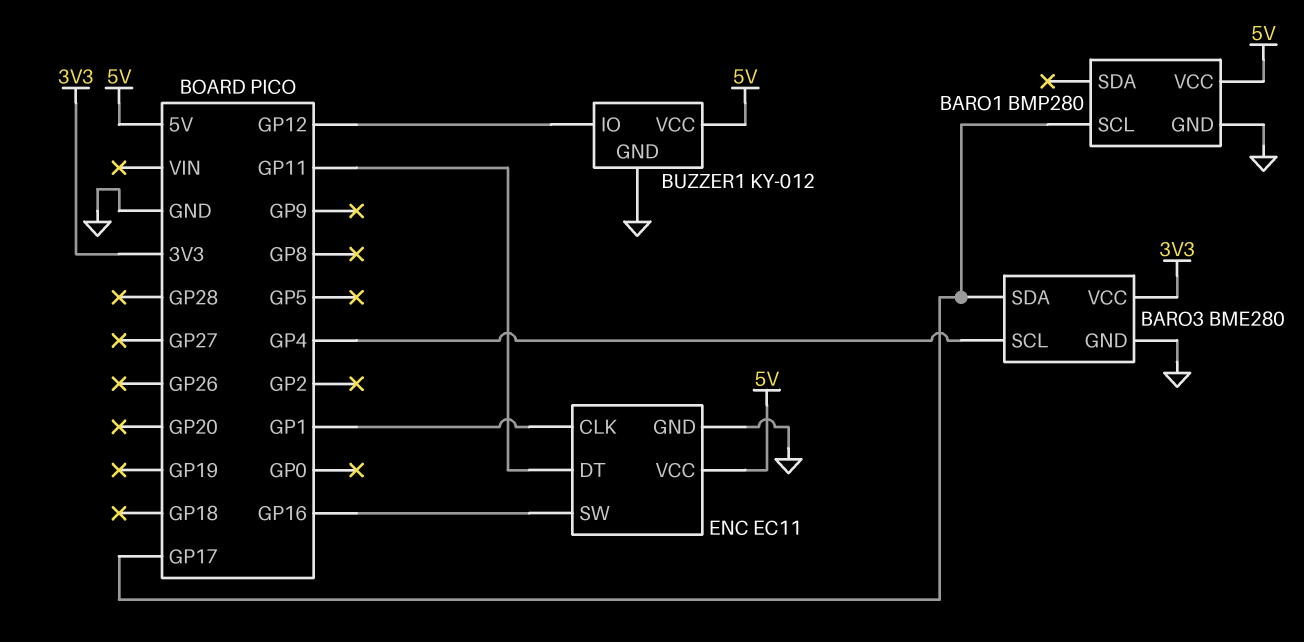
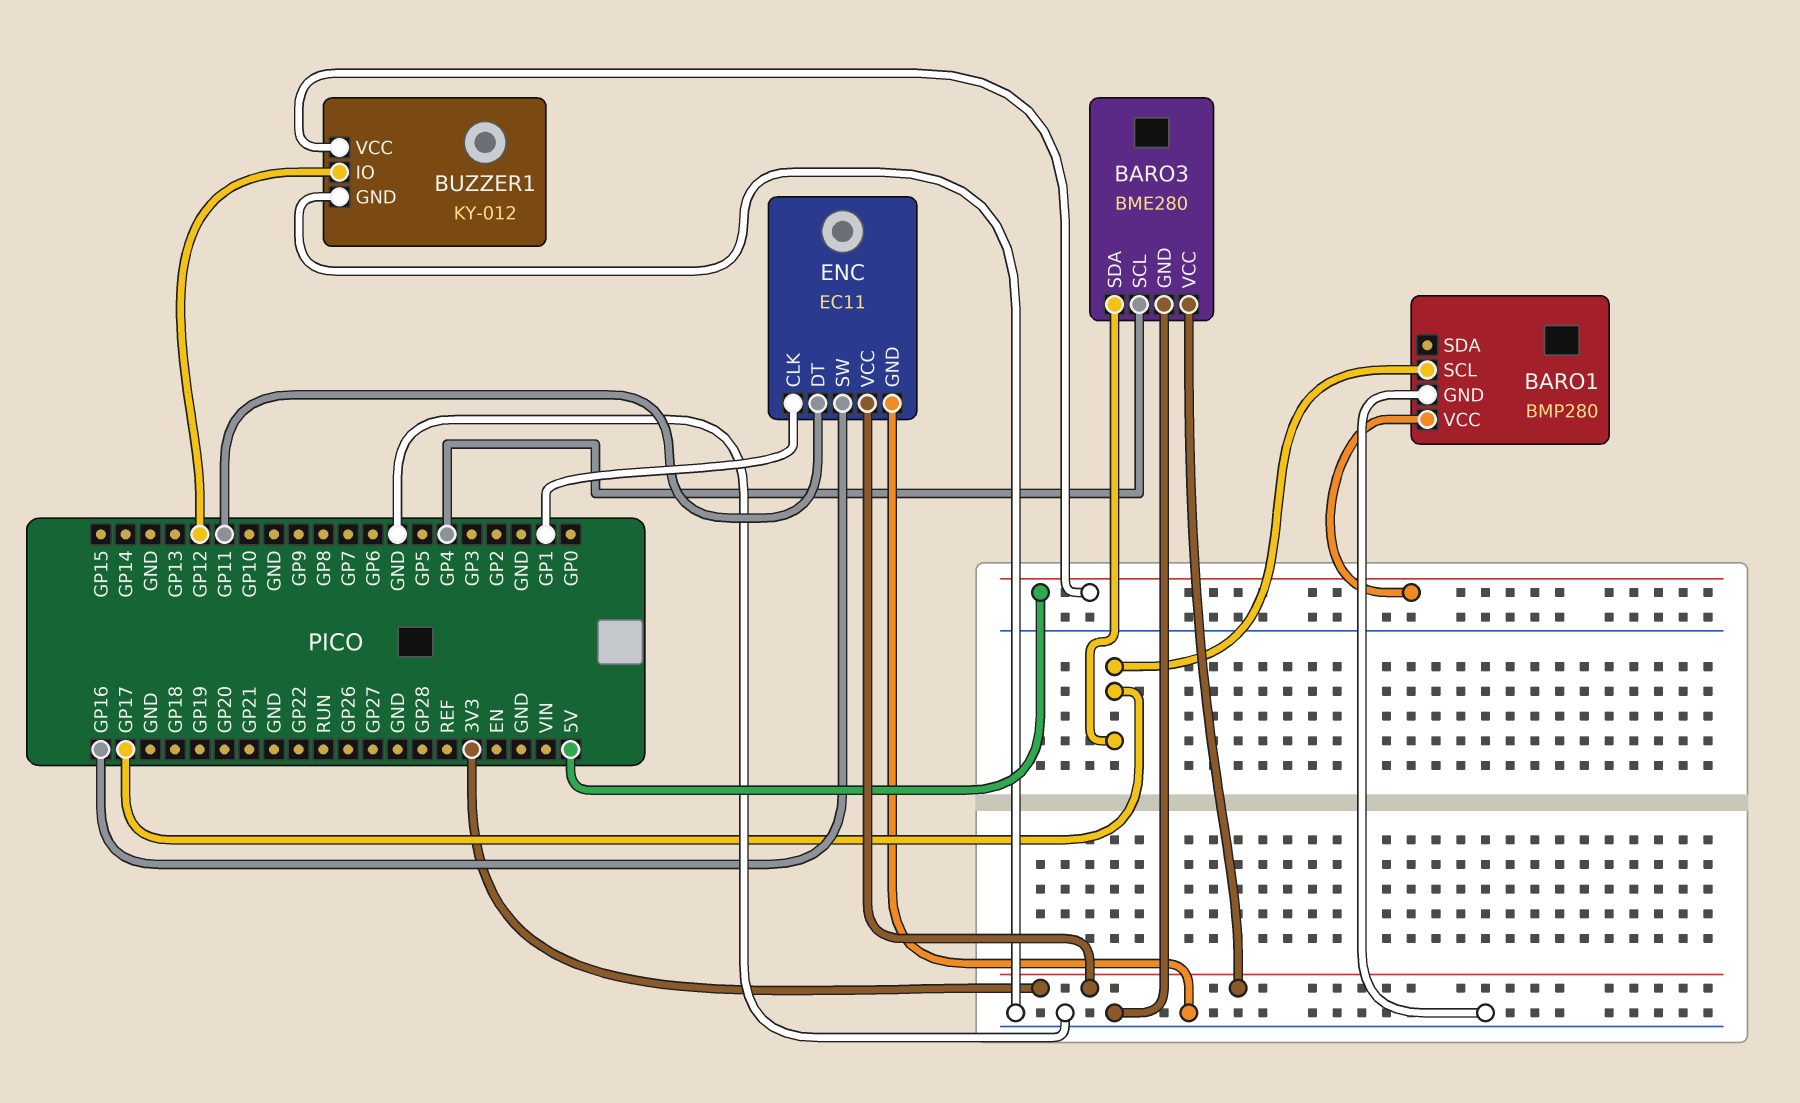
ENC pin VCC: 5V -> 3V3

